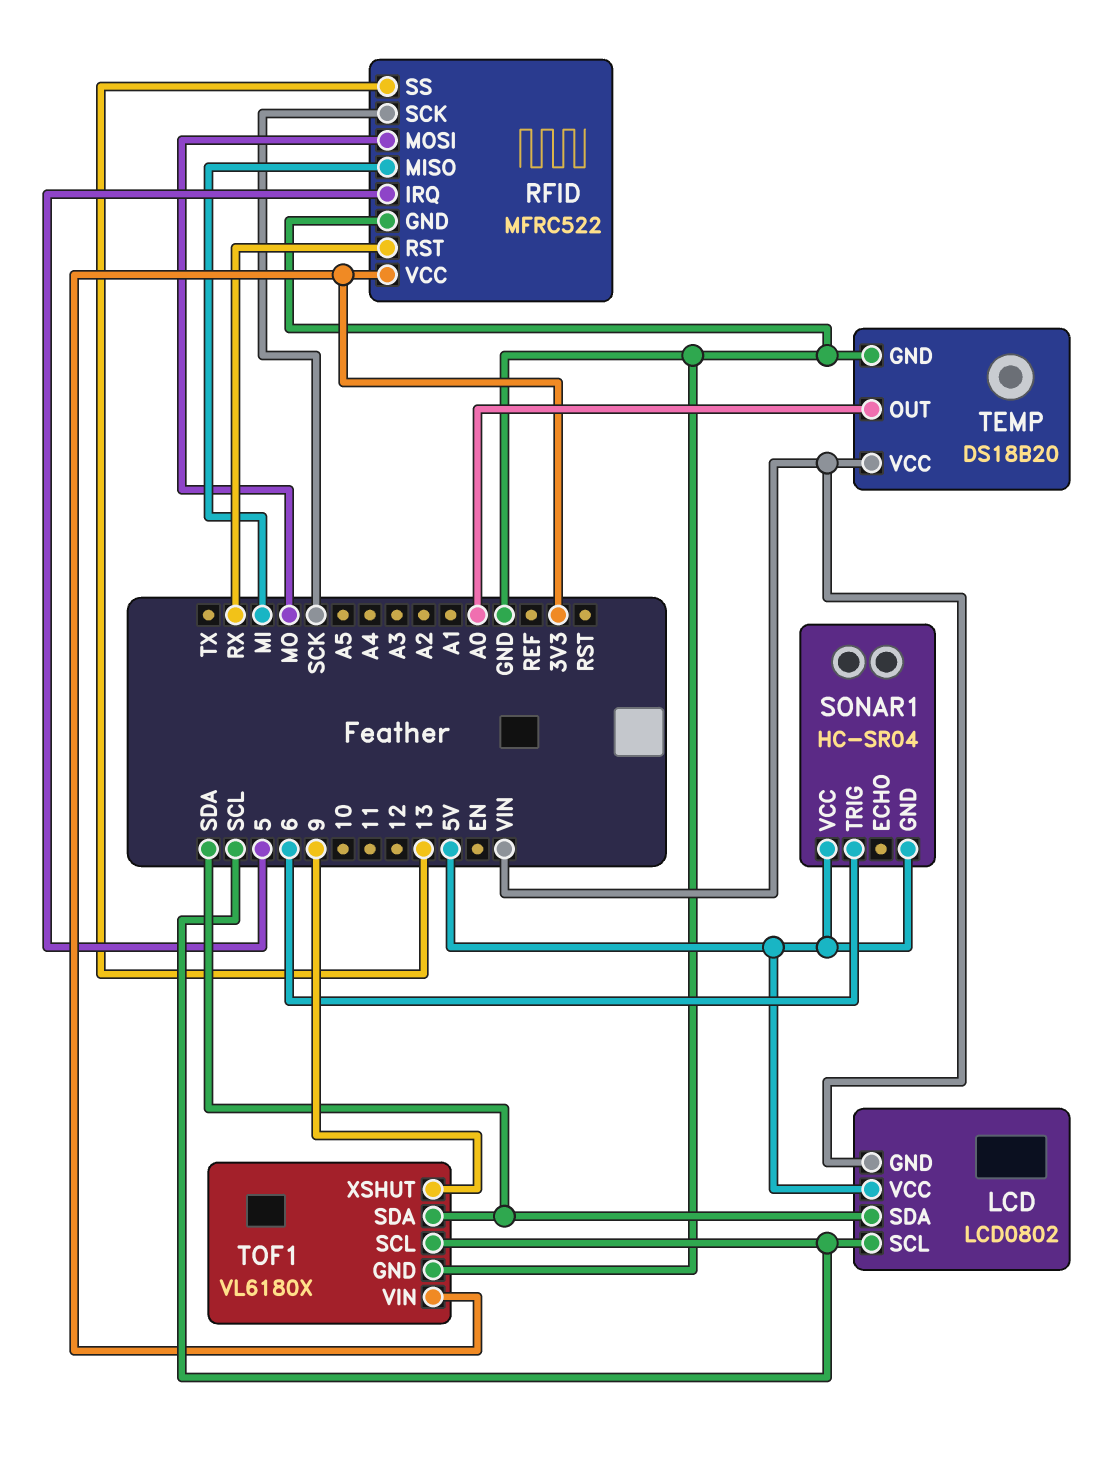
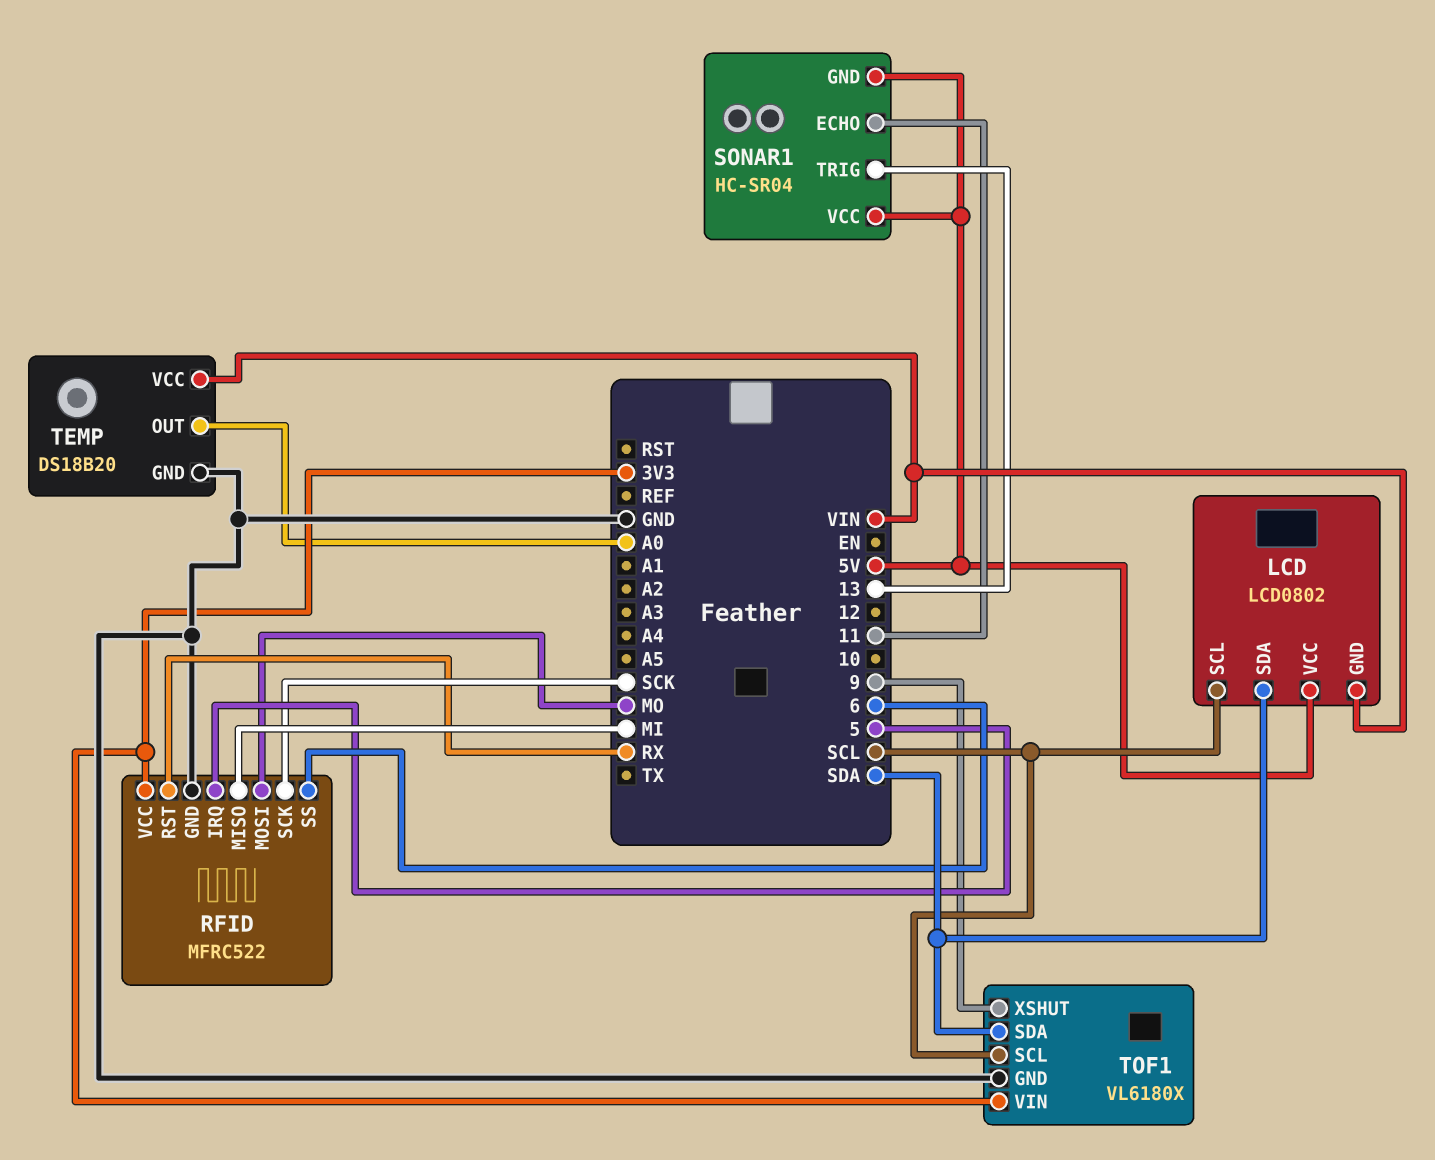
RFID pin SS: 13 -> 6
SONAR1 pin ECHO: none -> 11
SONAR1 pin TRIG: 6 -> 13

